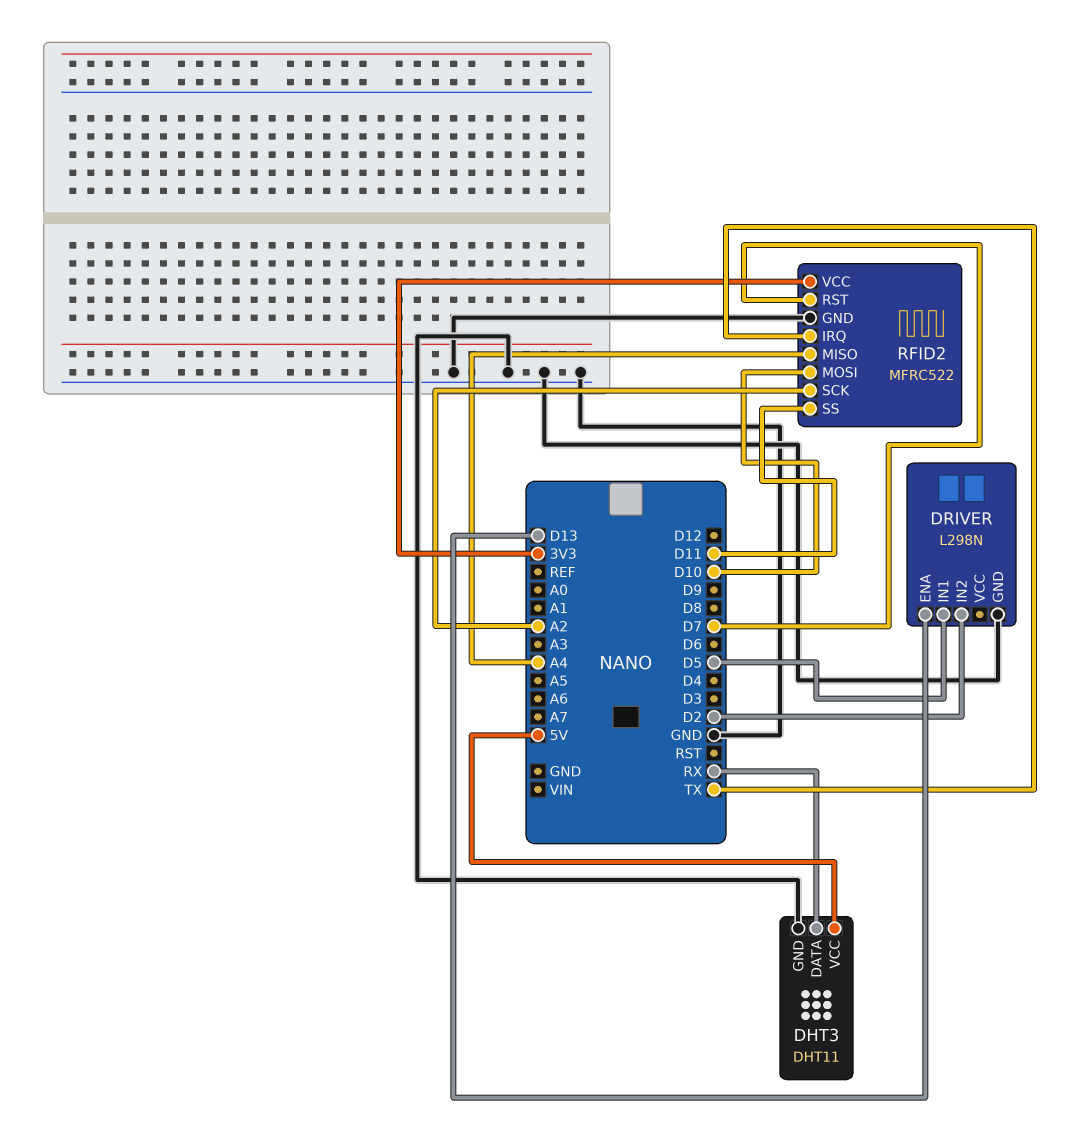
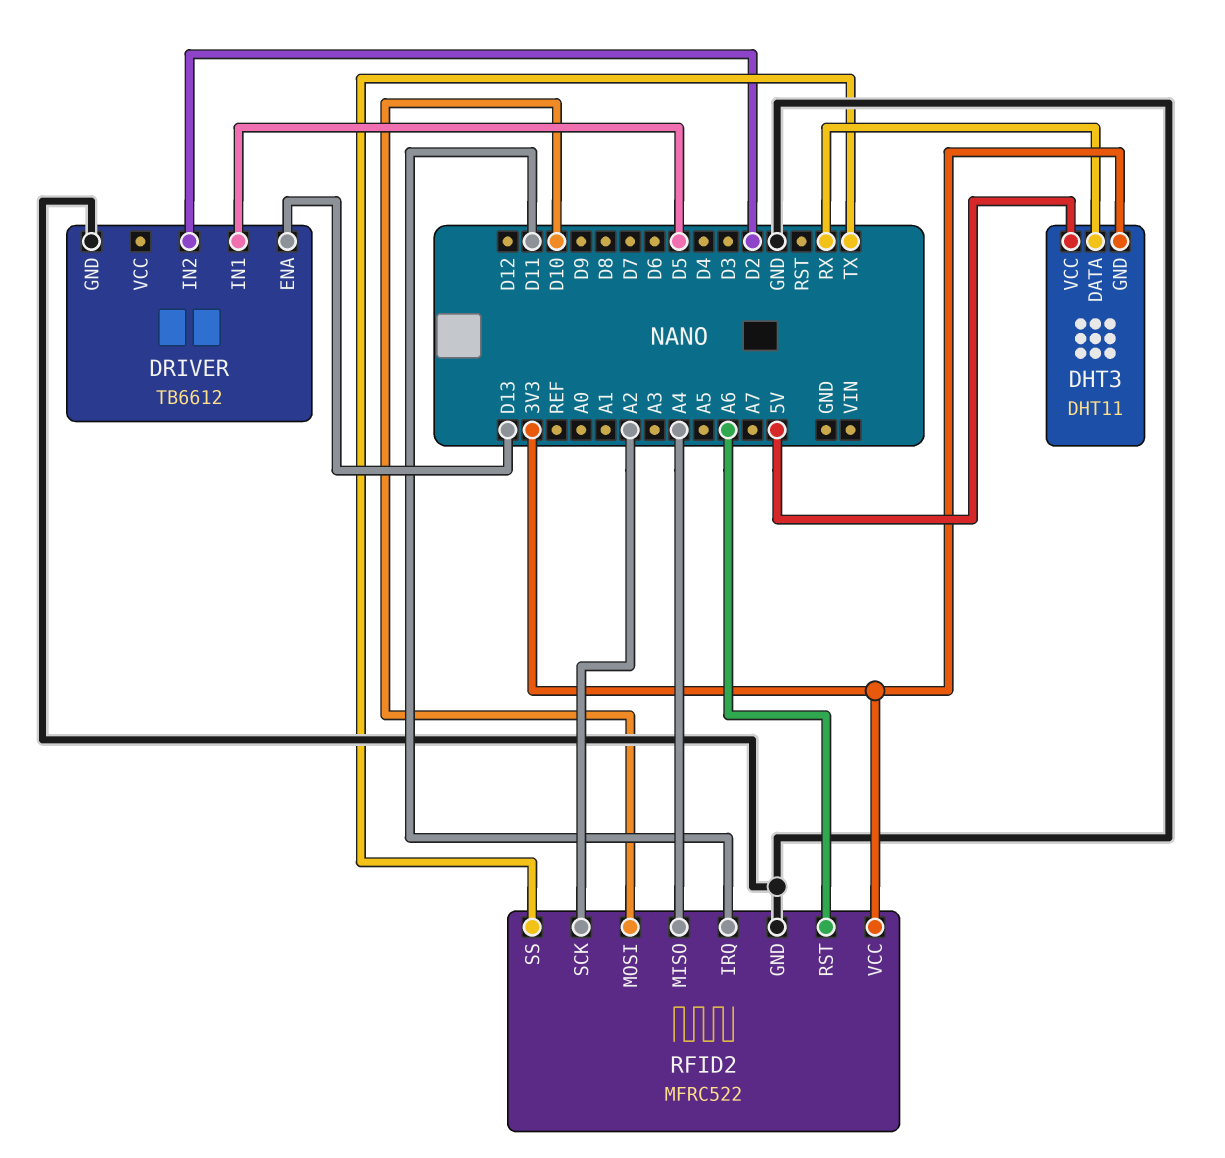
DHT3 pin GND: GND -> 3V3
DRIVER: L298N -> TB6612
RFID2 pin IRQ: TX -> D11
RFID2 pin RST: D7 -> A6
RFID2 pin SS: D11 -> TX

